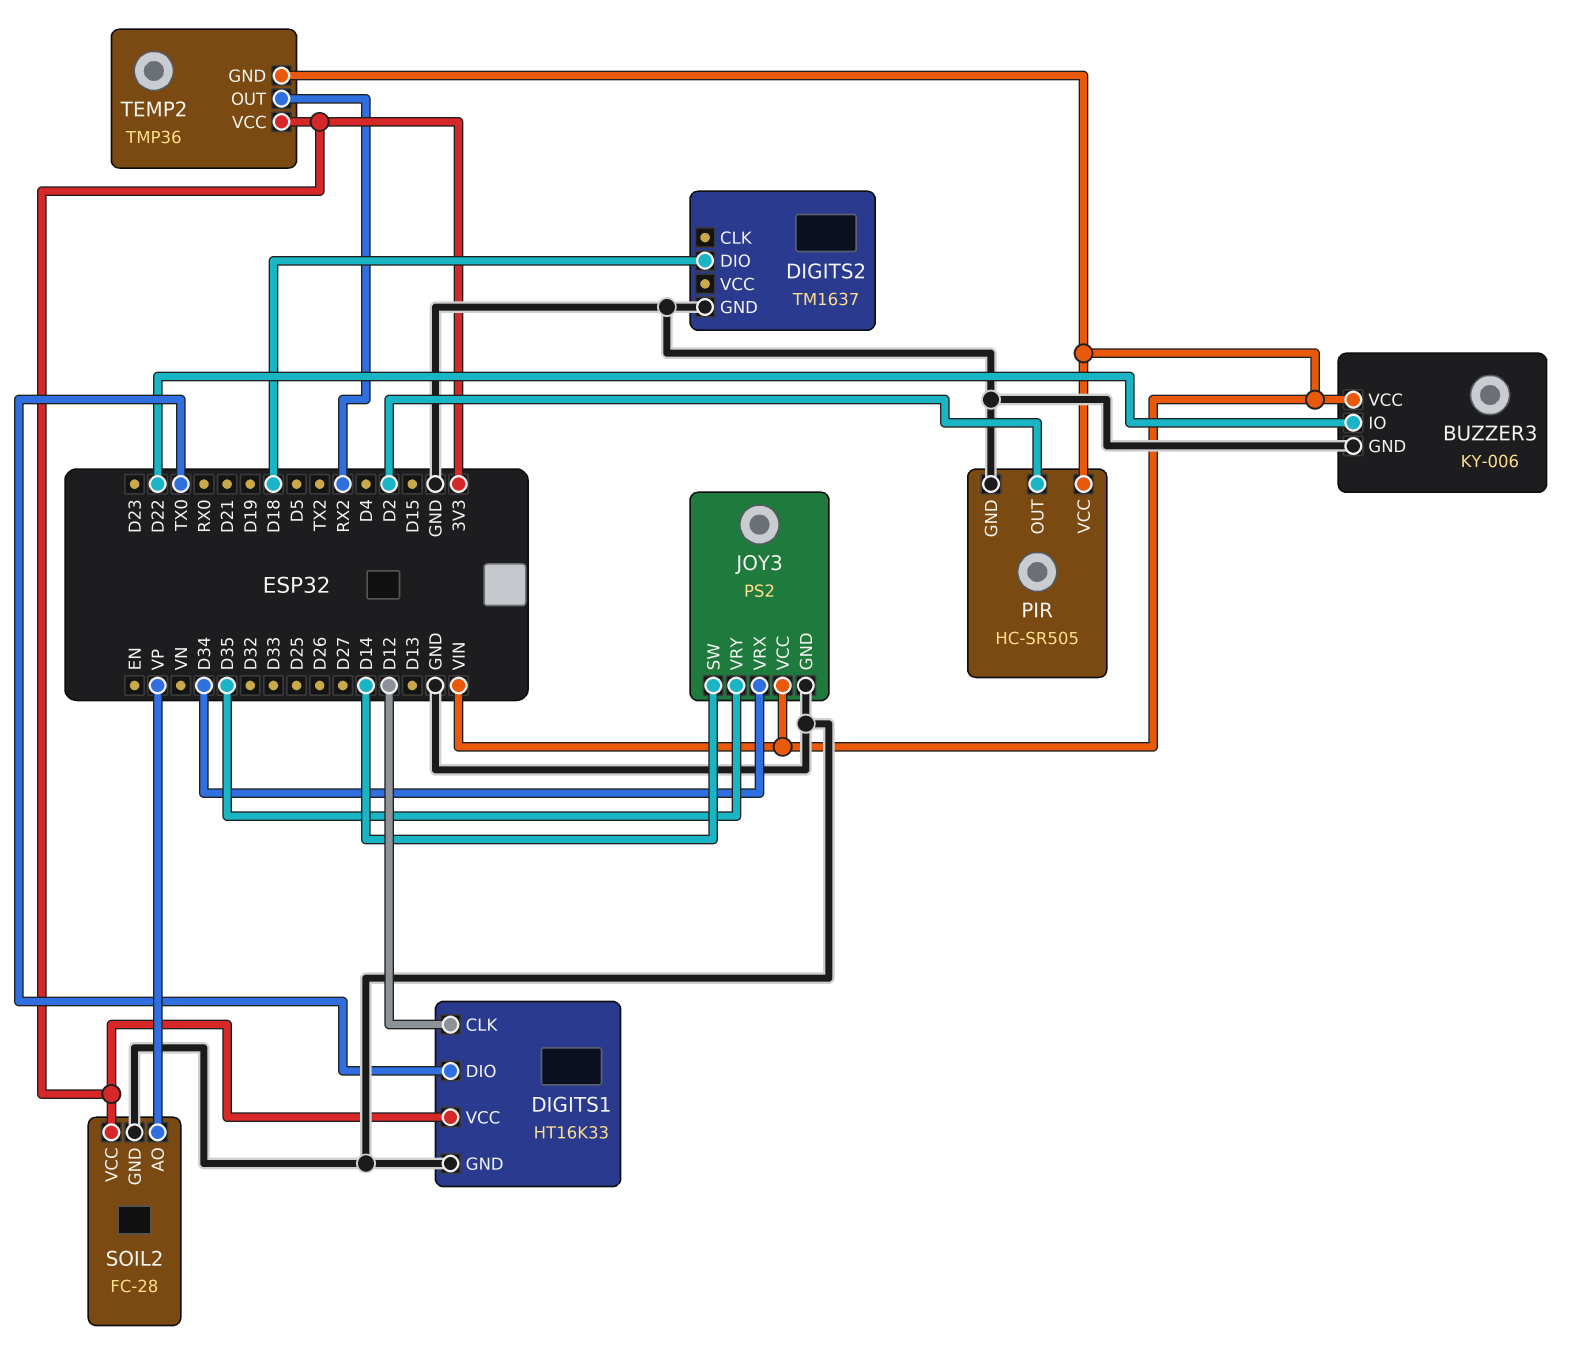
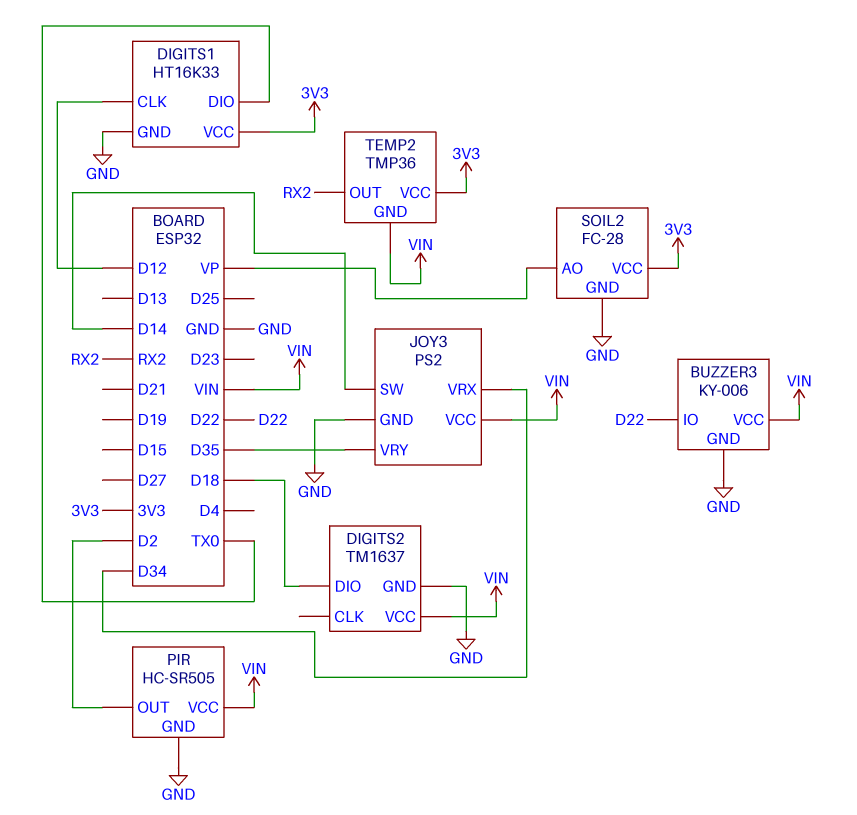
DIGITS2 pin VCC: none -> VIN

